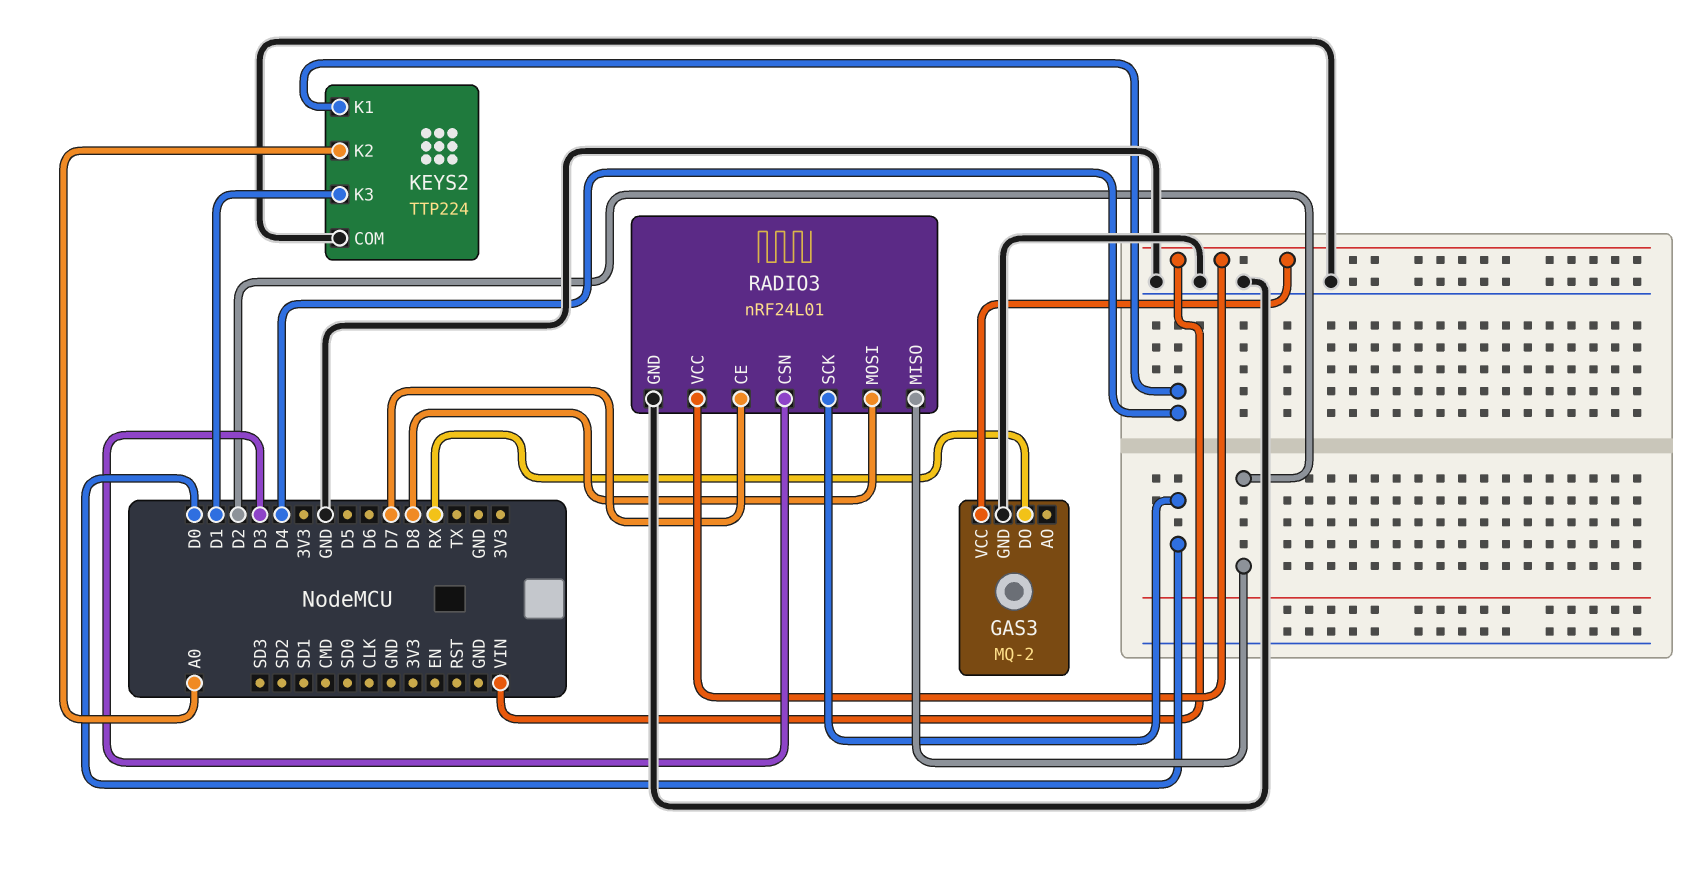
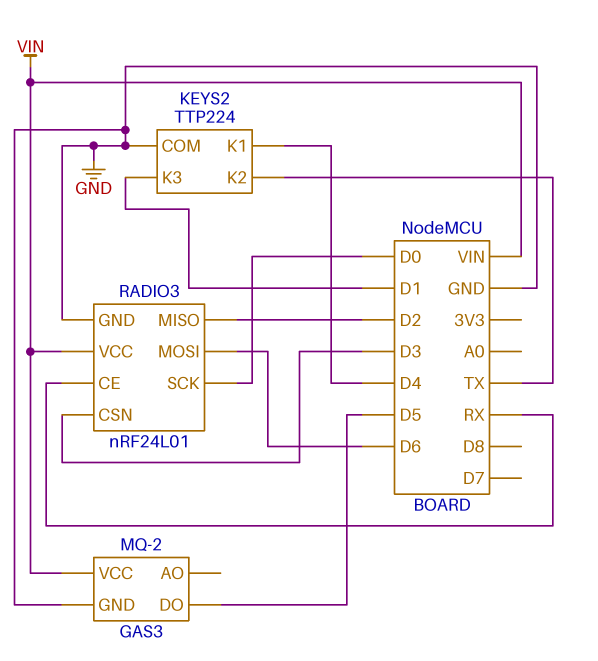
GAS3 pin DO: RX -> D5
KEYS2 pin K2: A0 -> TX
RADIO3 pin CE: D7 -> RX
RADIO3 pin MOSI: D8 -> D6

